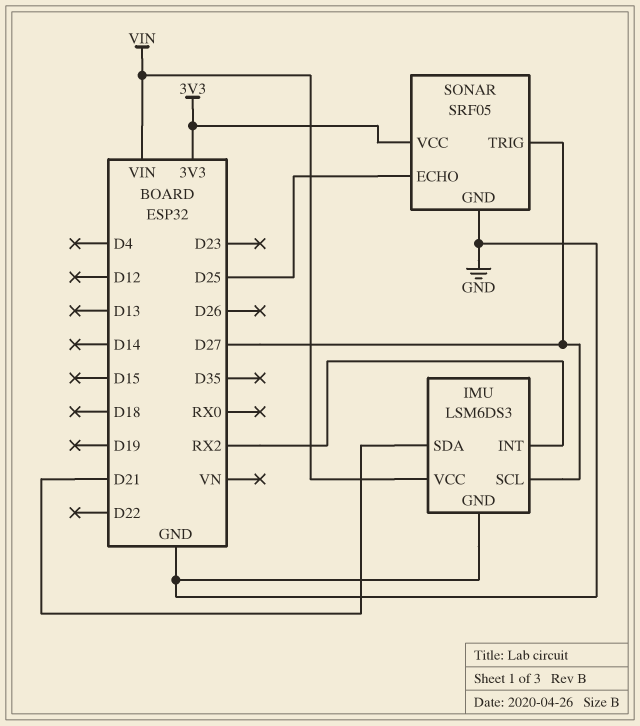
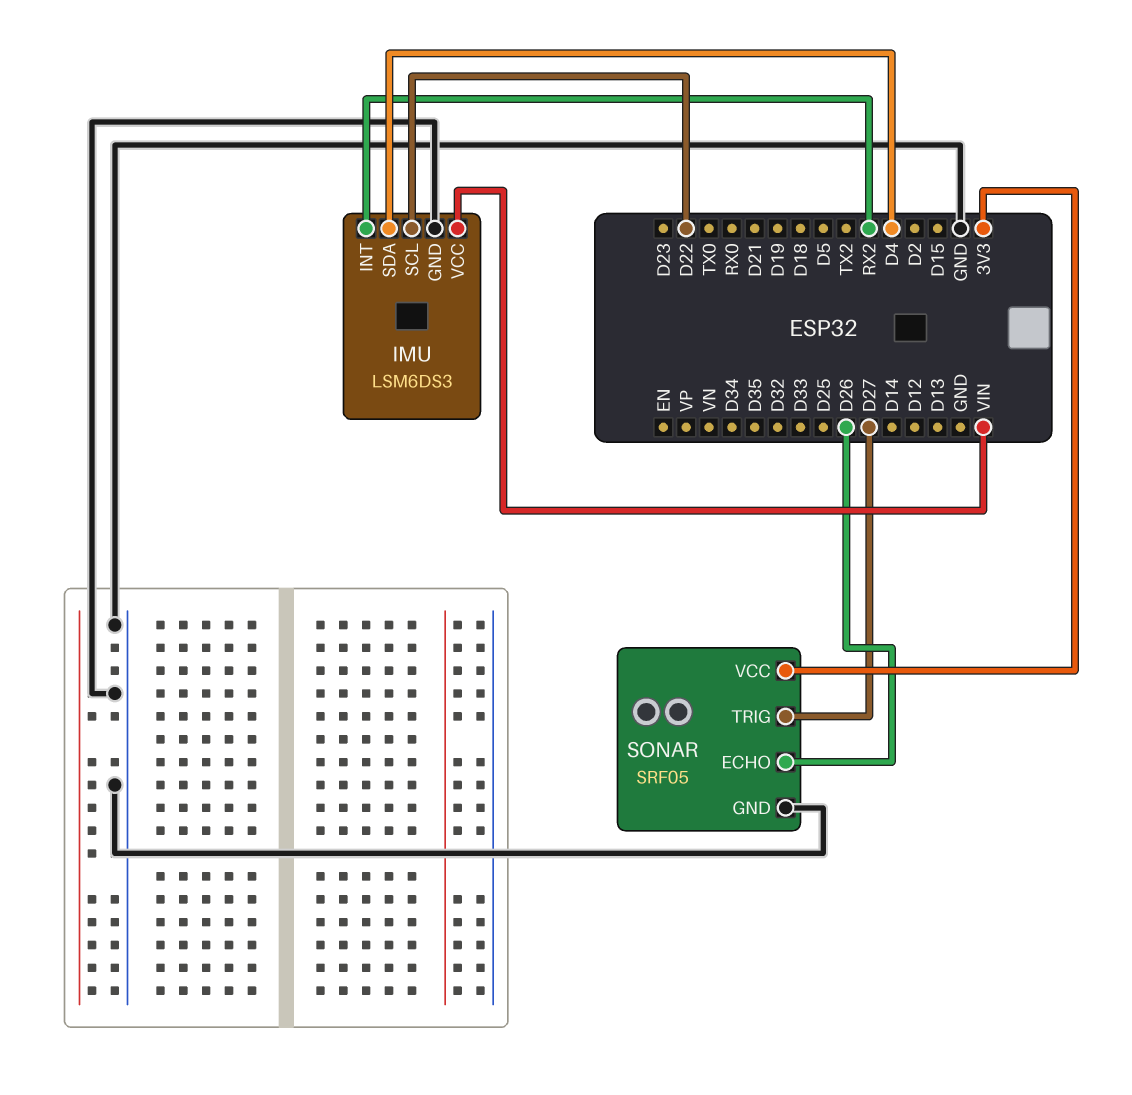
IMU pin SCL: D27 -> D22
IMU pin SDA: D21 -> D4
SONAR pin ECHO: D25 -> D26

